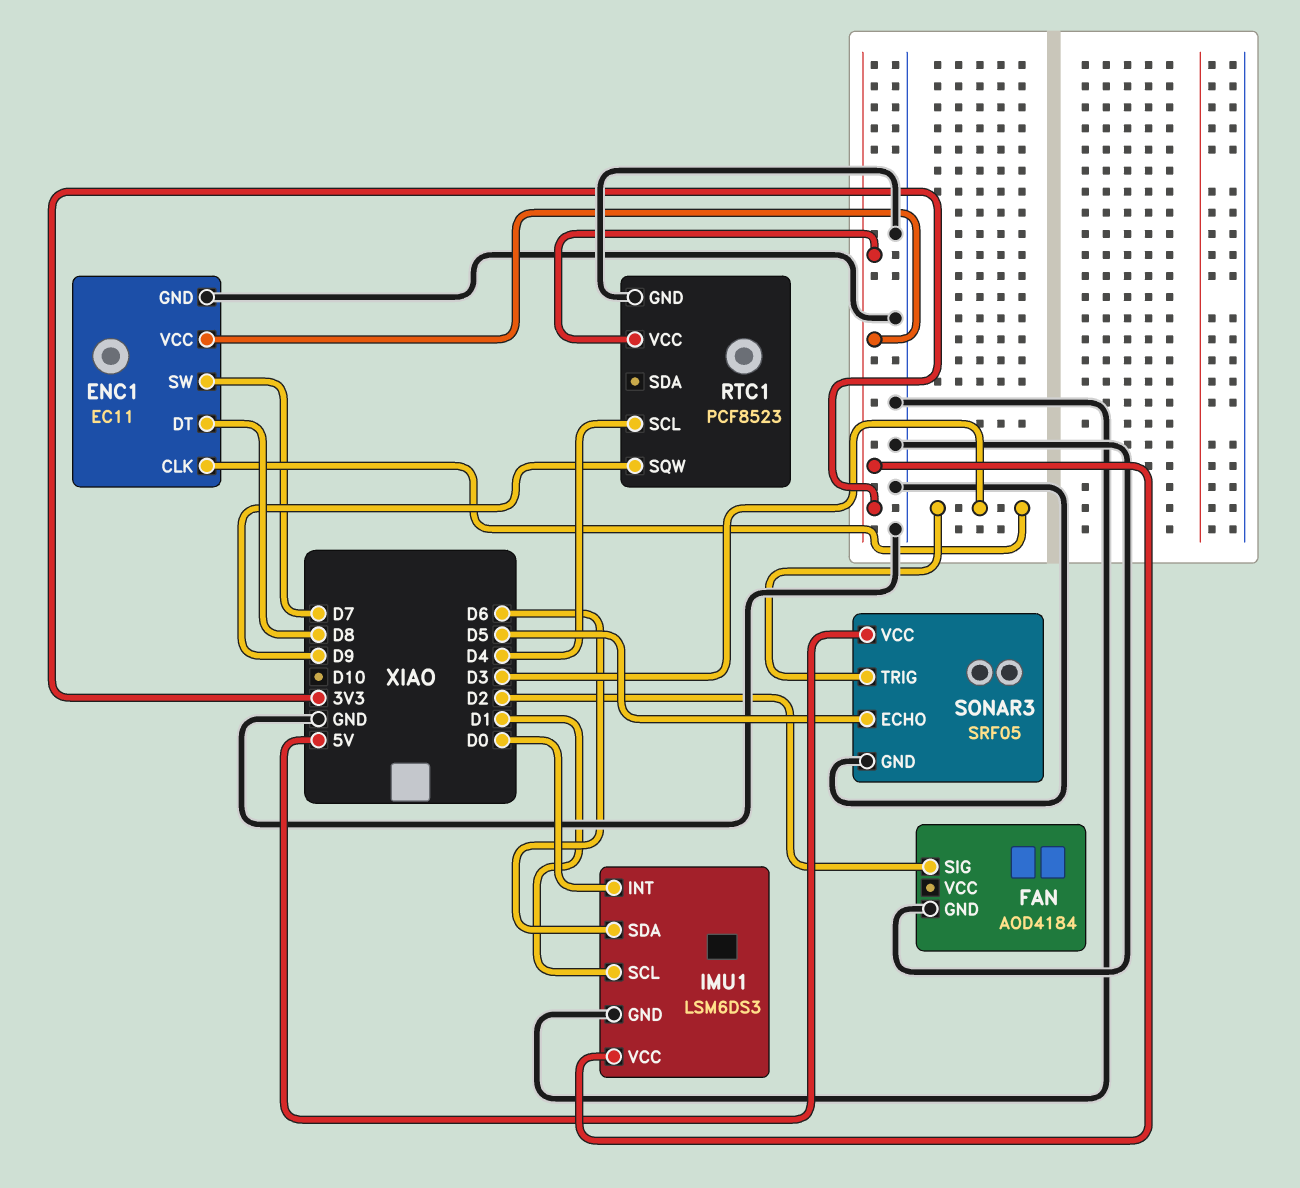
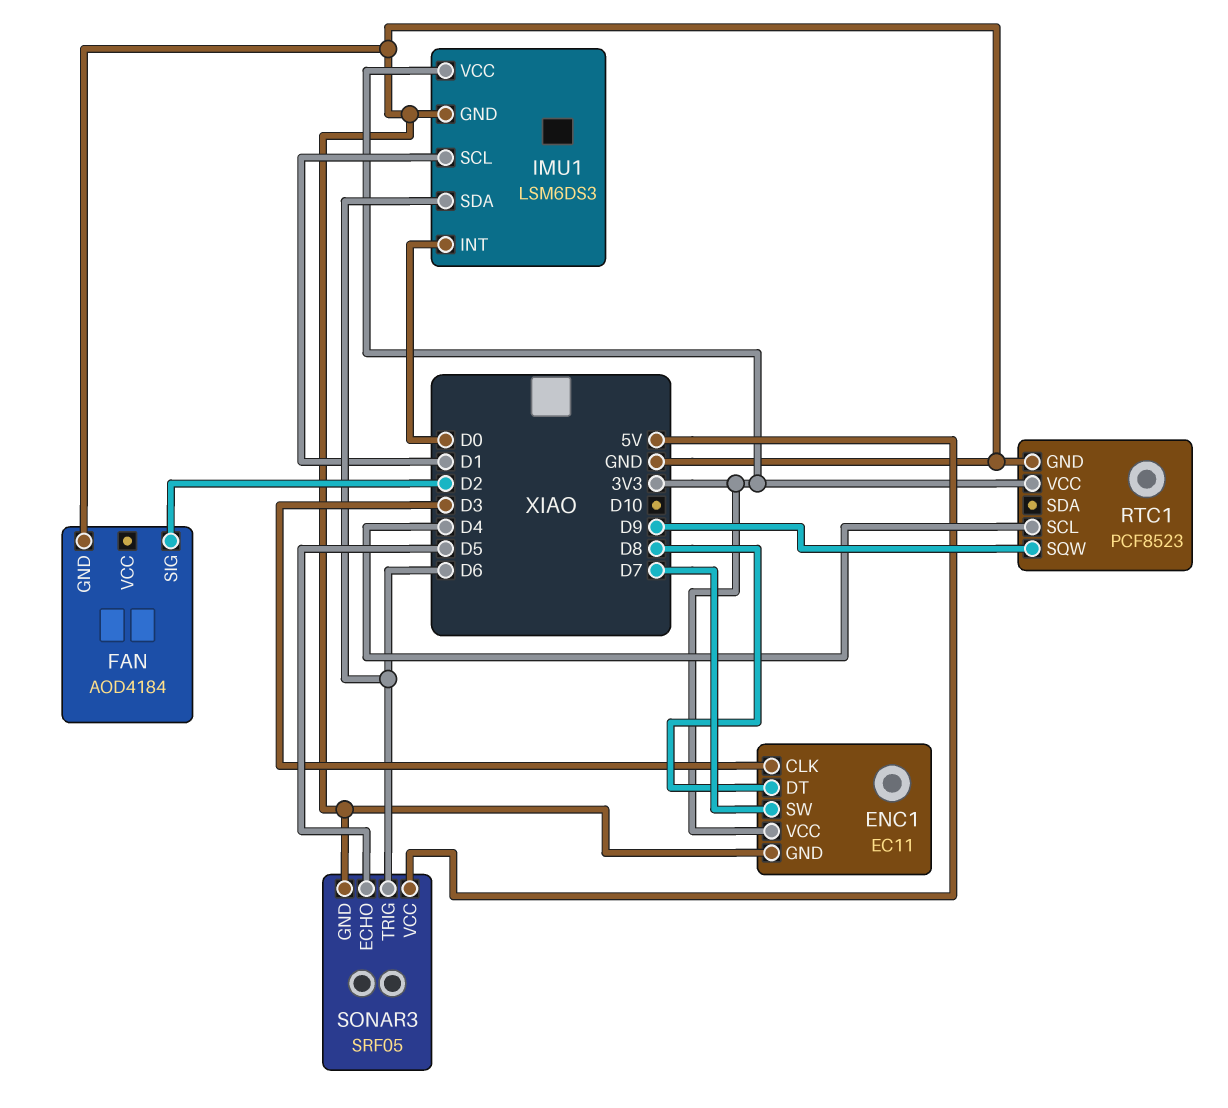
SONAR3 pin TRIG: D3 -> D6

